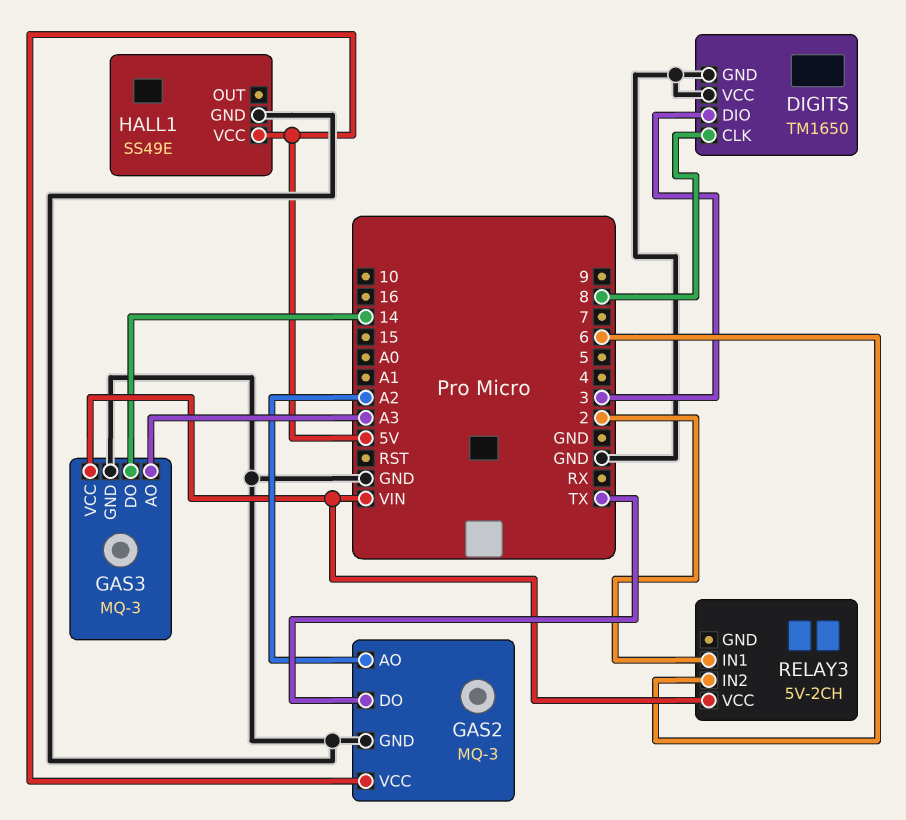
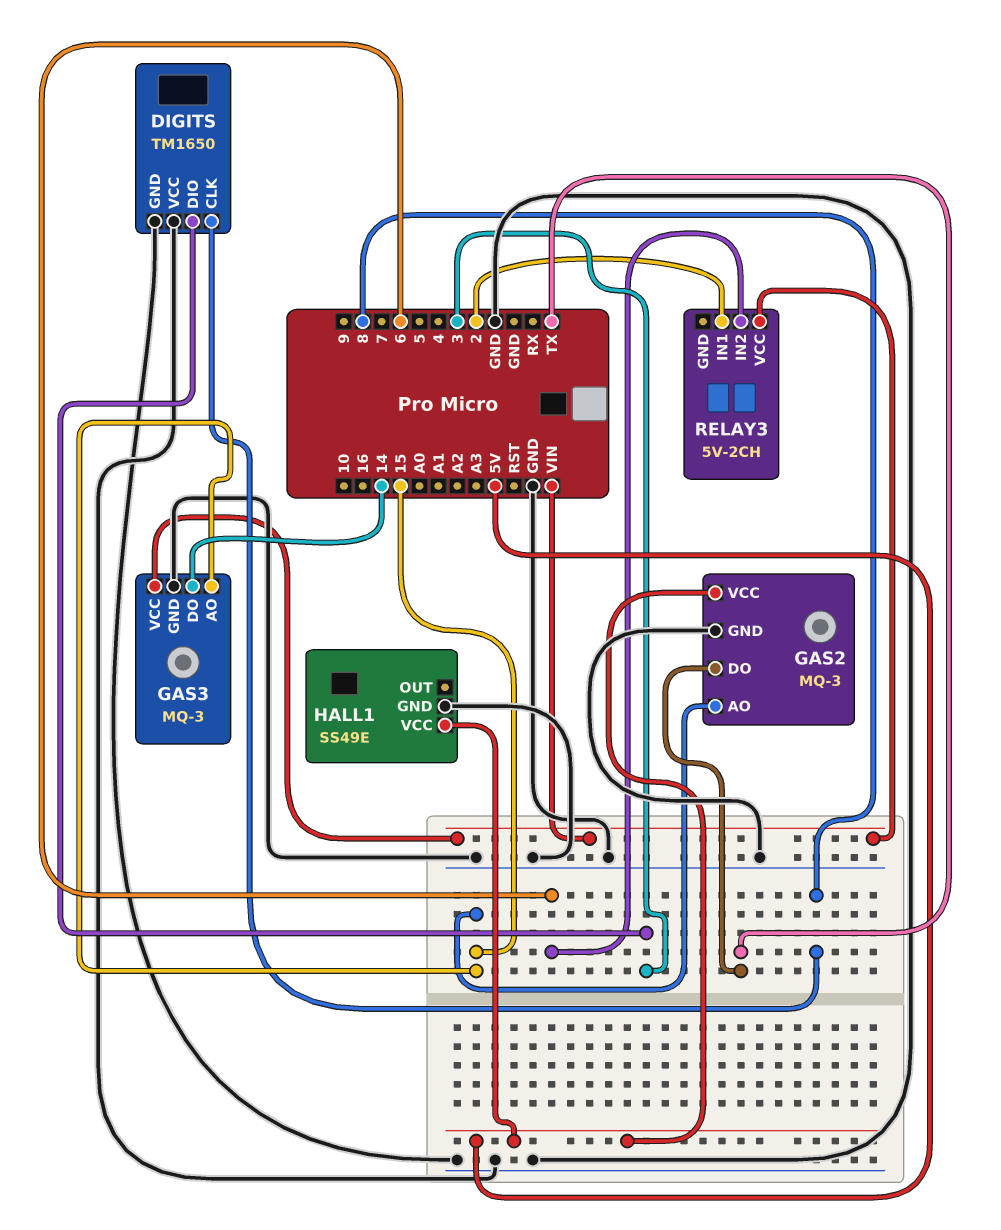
GAS2 pin AO: A2 -> 15
GAS3 pin AO: A3 -> 15

